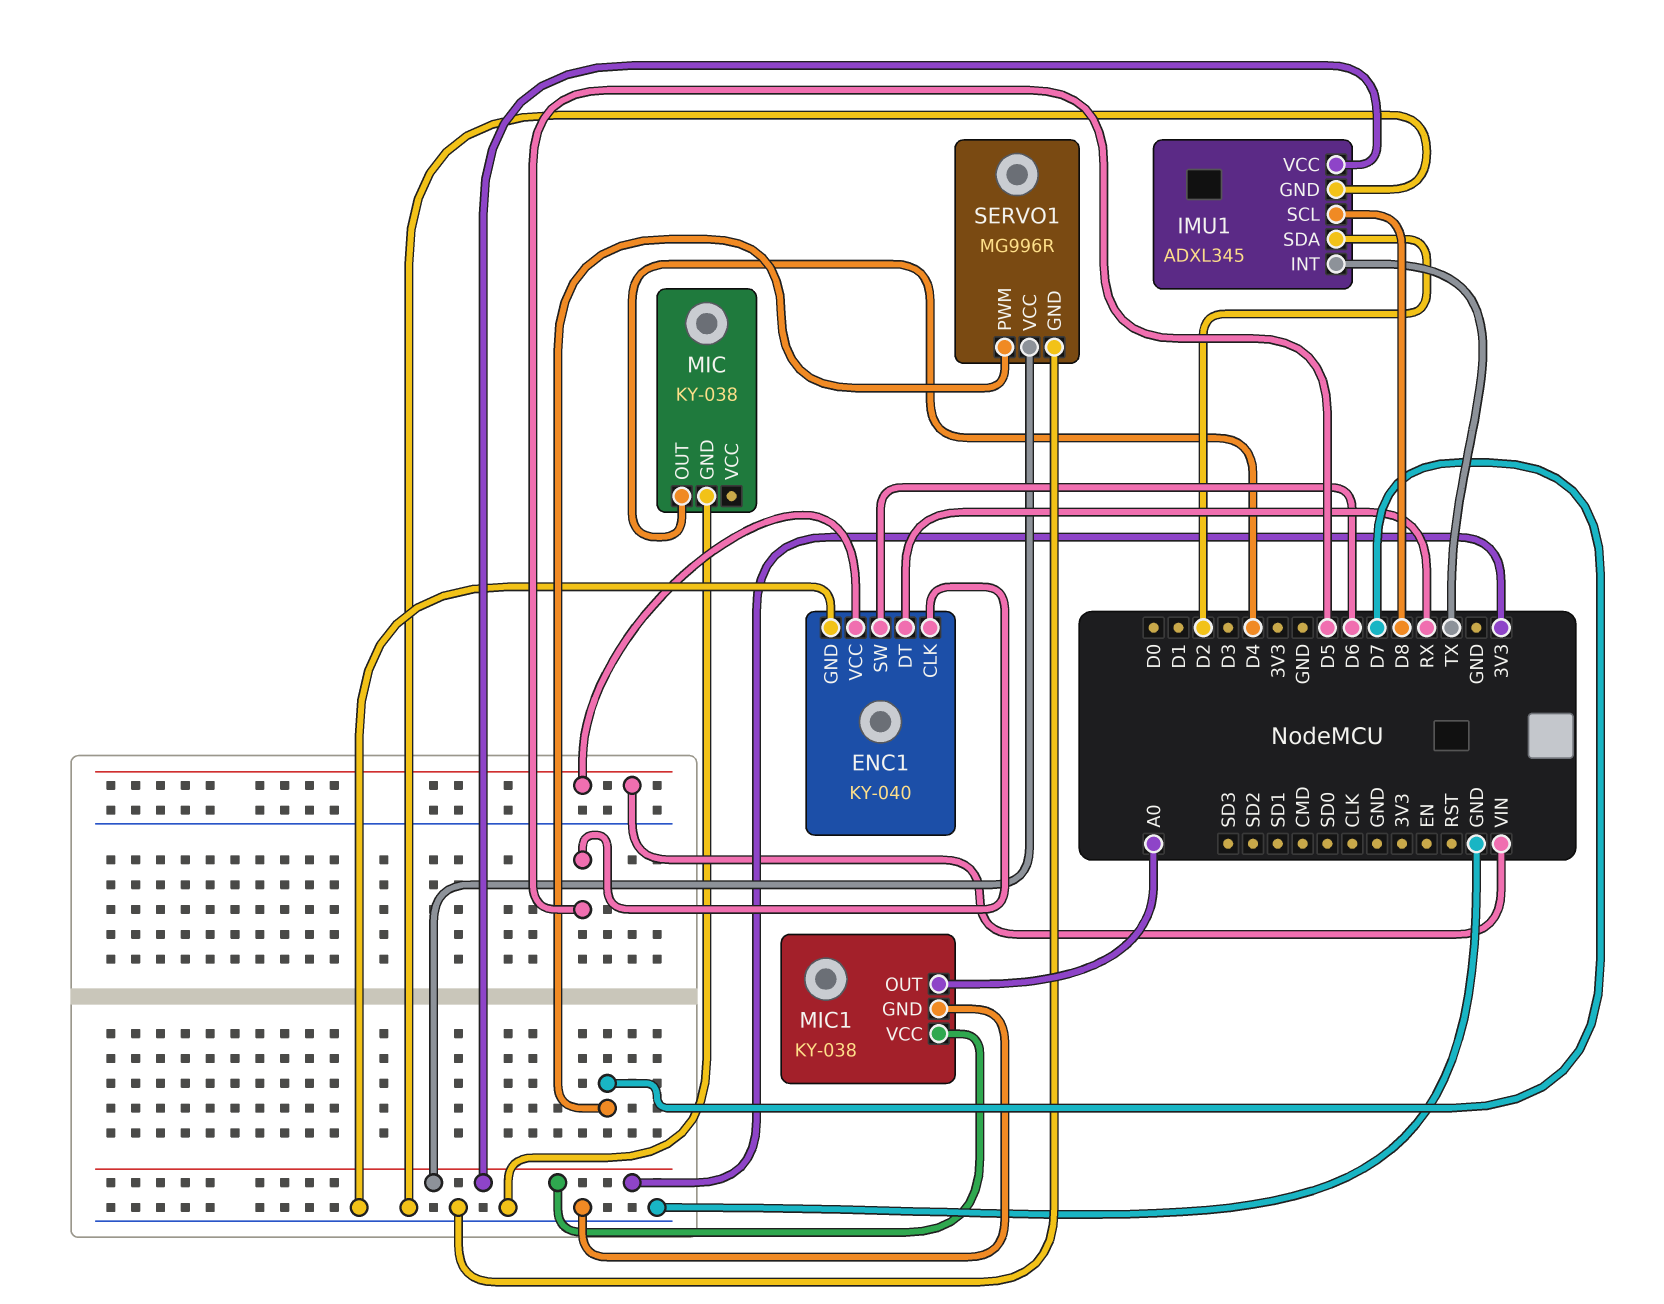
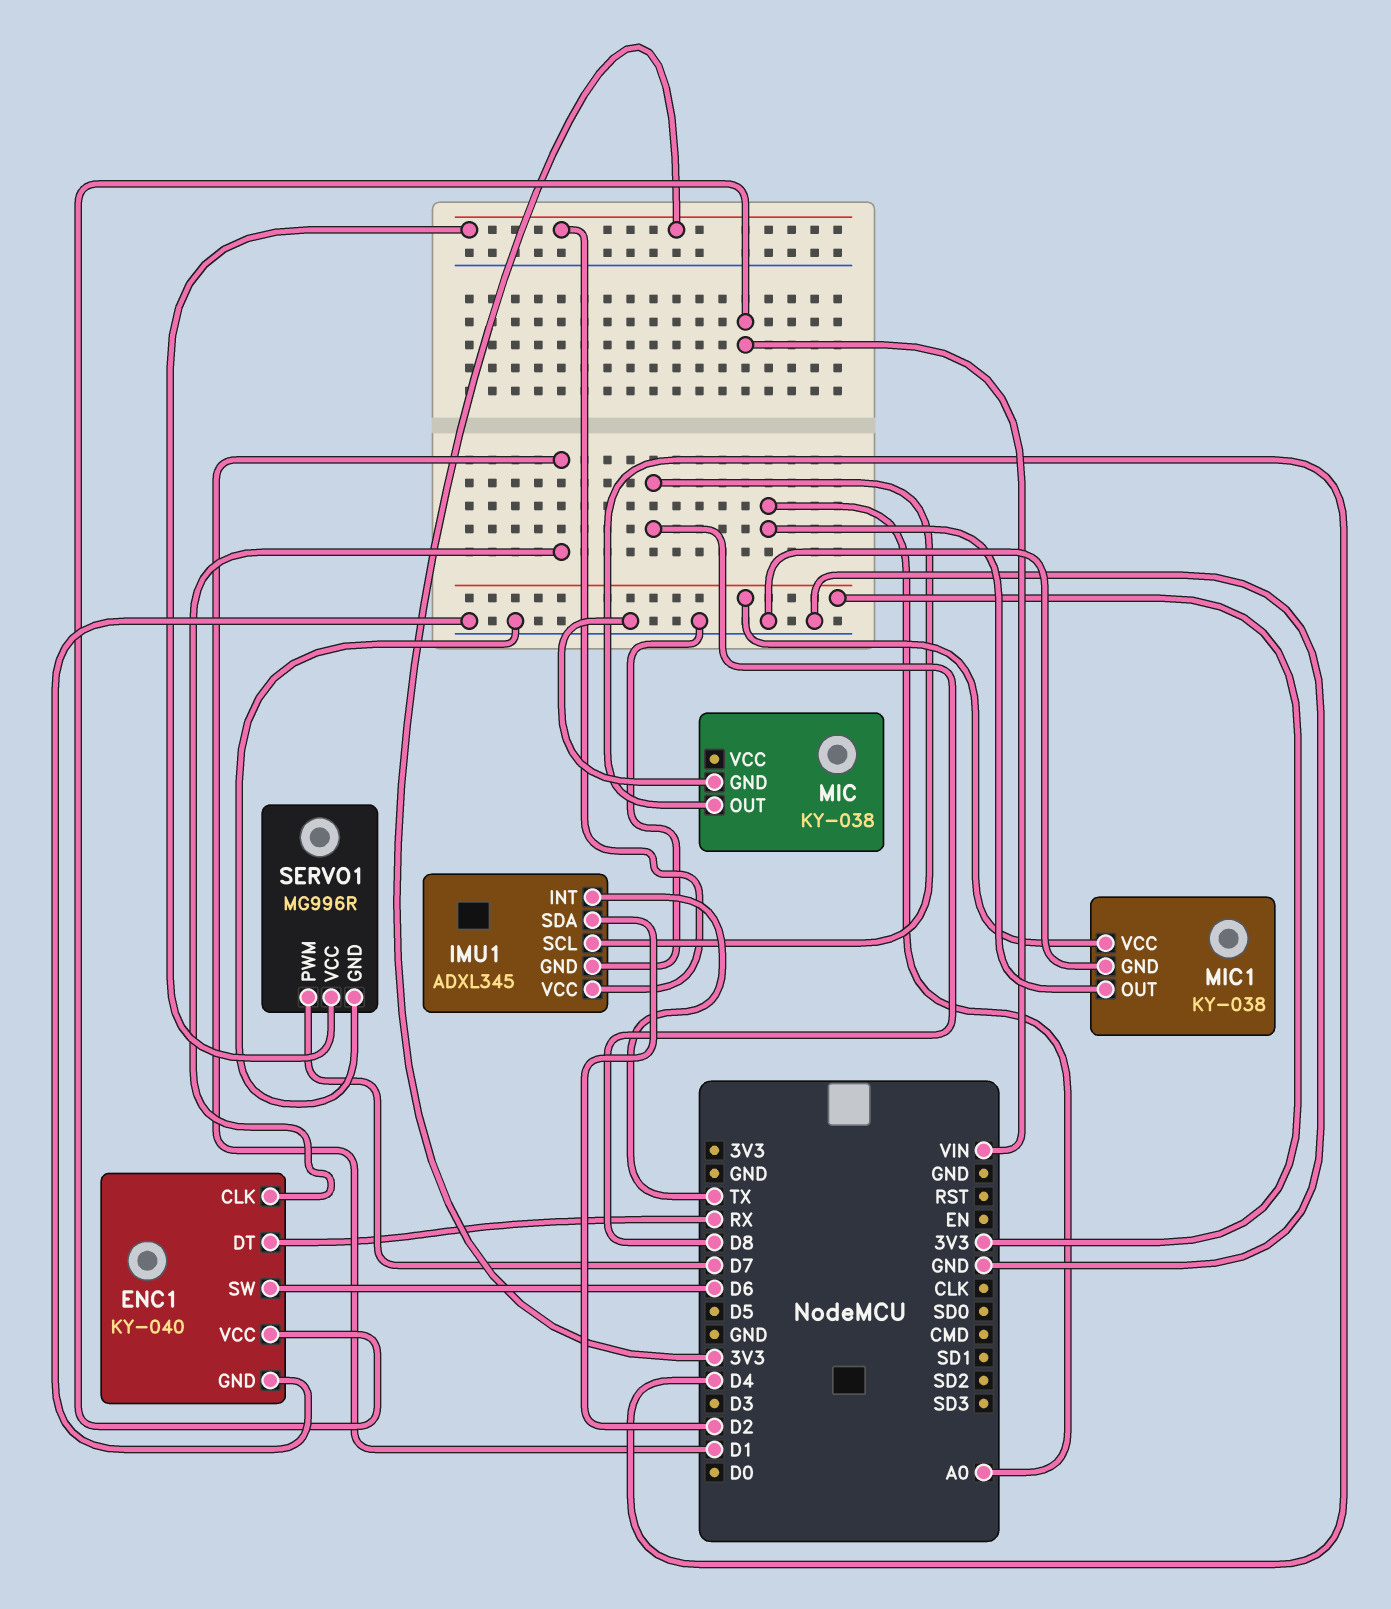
ENC1 pin CLK: D5 -> D1

